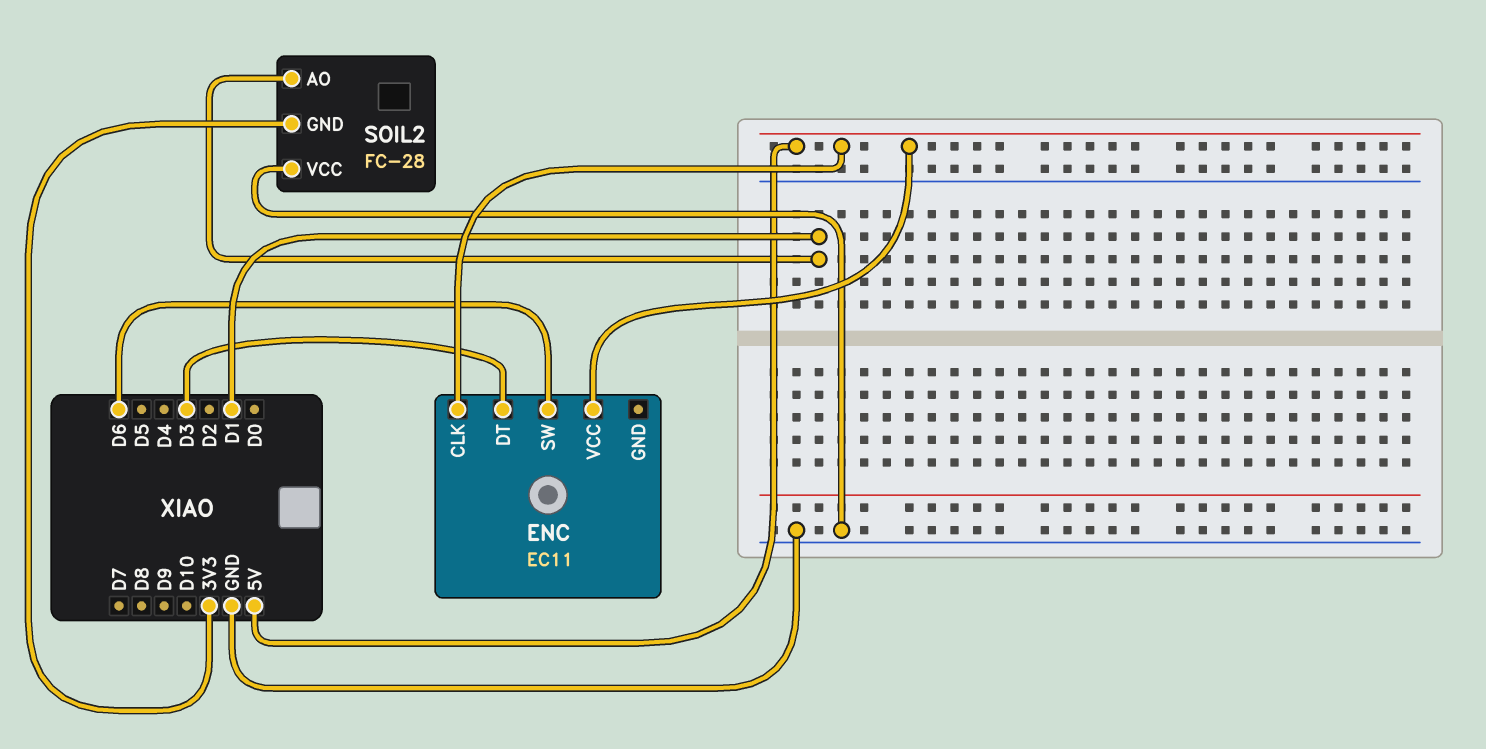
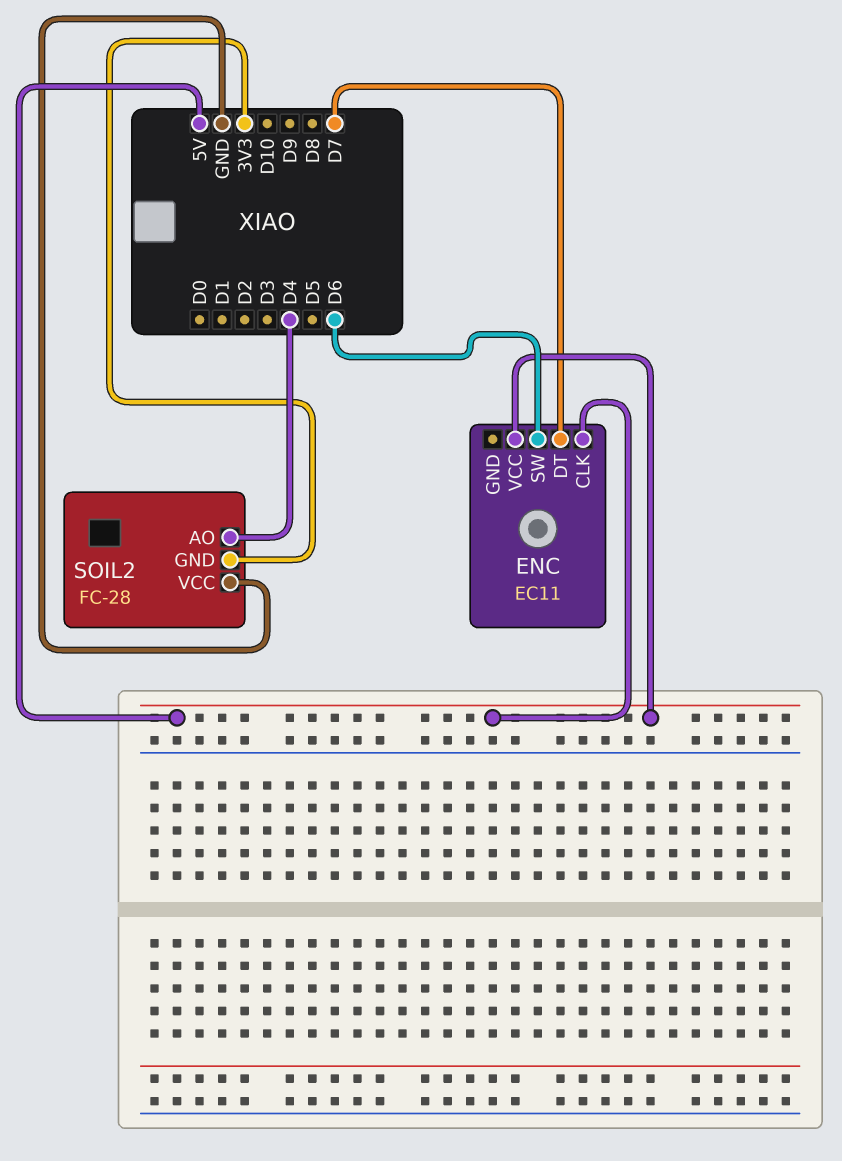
ENC pin DT: D3 -> D7
SOIL2 pin AO: D1 -> D4

